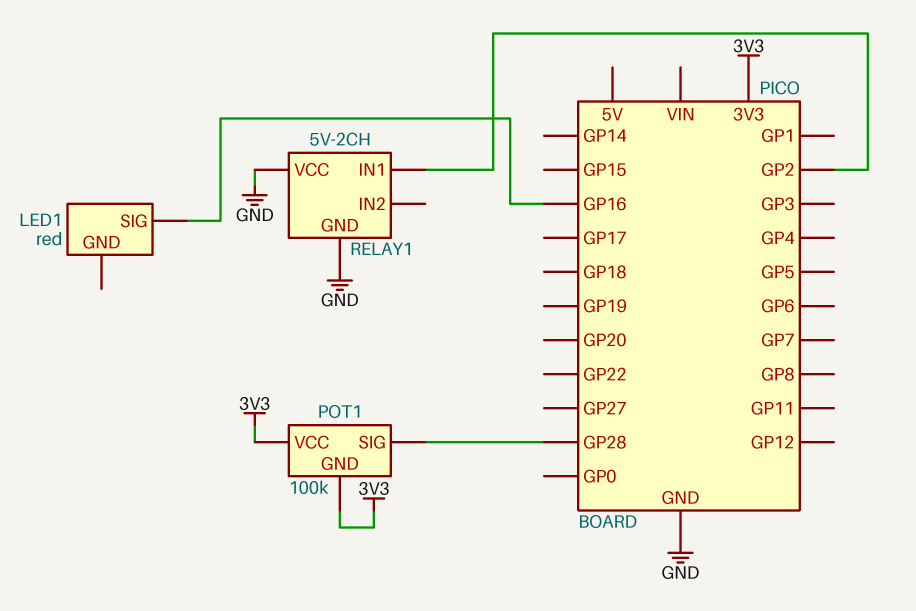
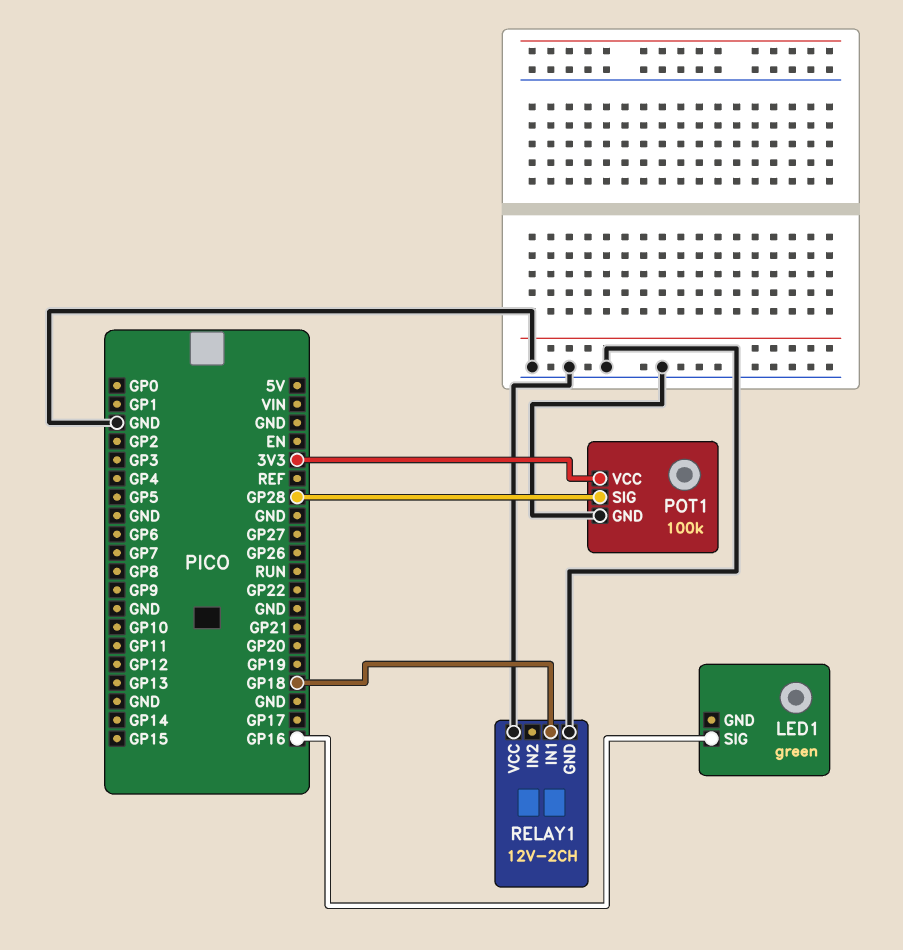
LED1: red -> green
POT1 pin GND: 3V3 -> GND
RELAY1: 5V-2CH -> 12V-2CH
RELAY1 pin IN1: GP2 -> GP18

